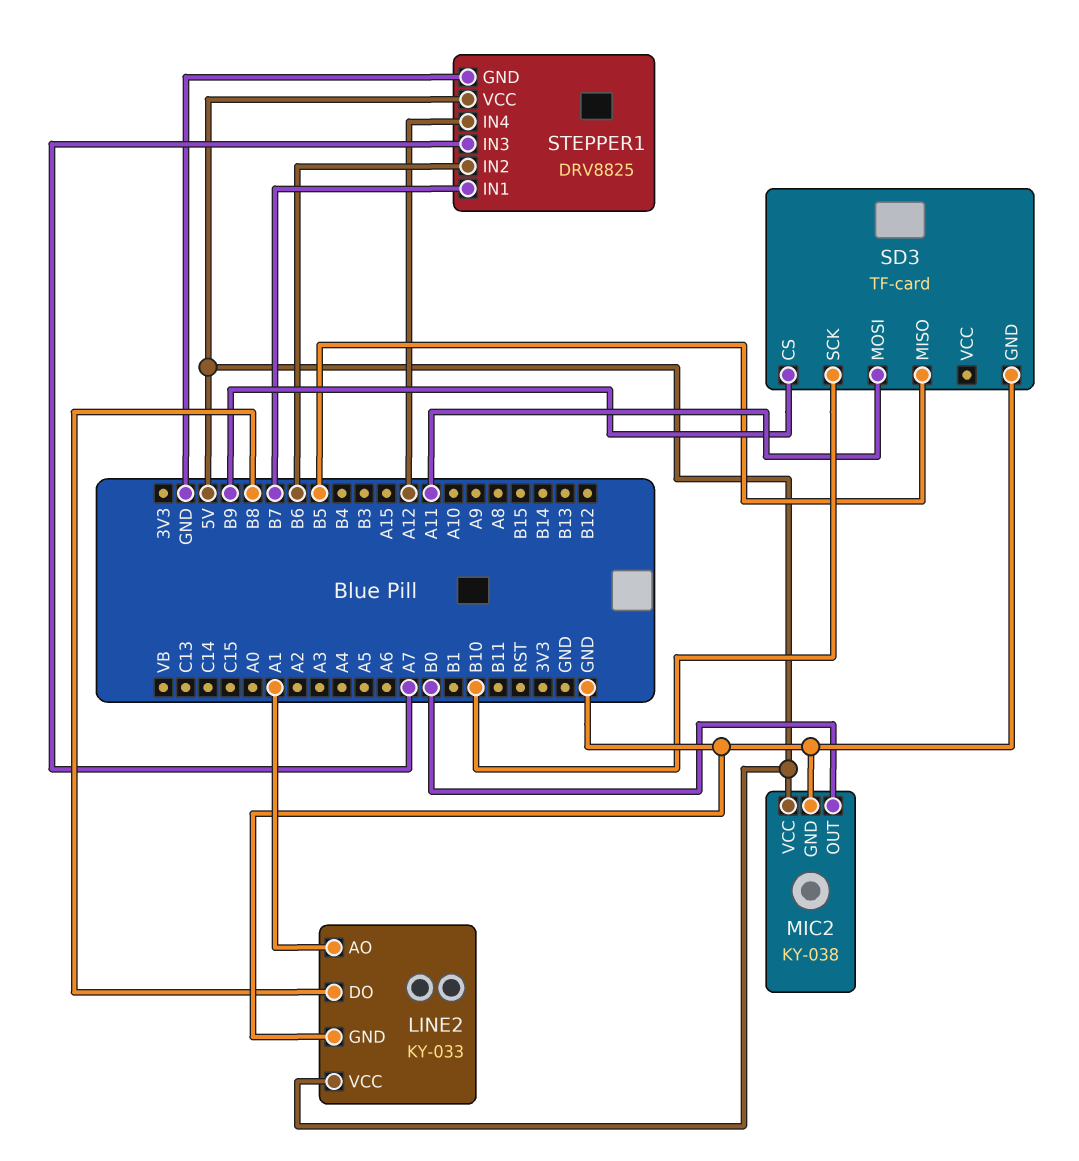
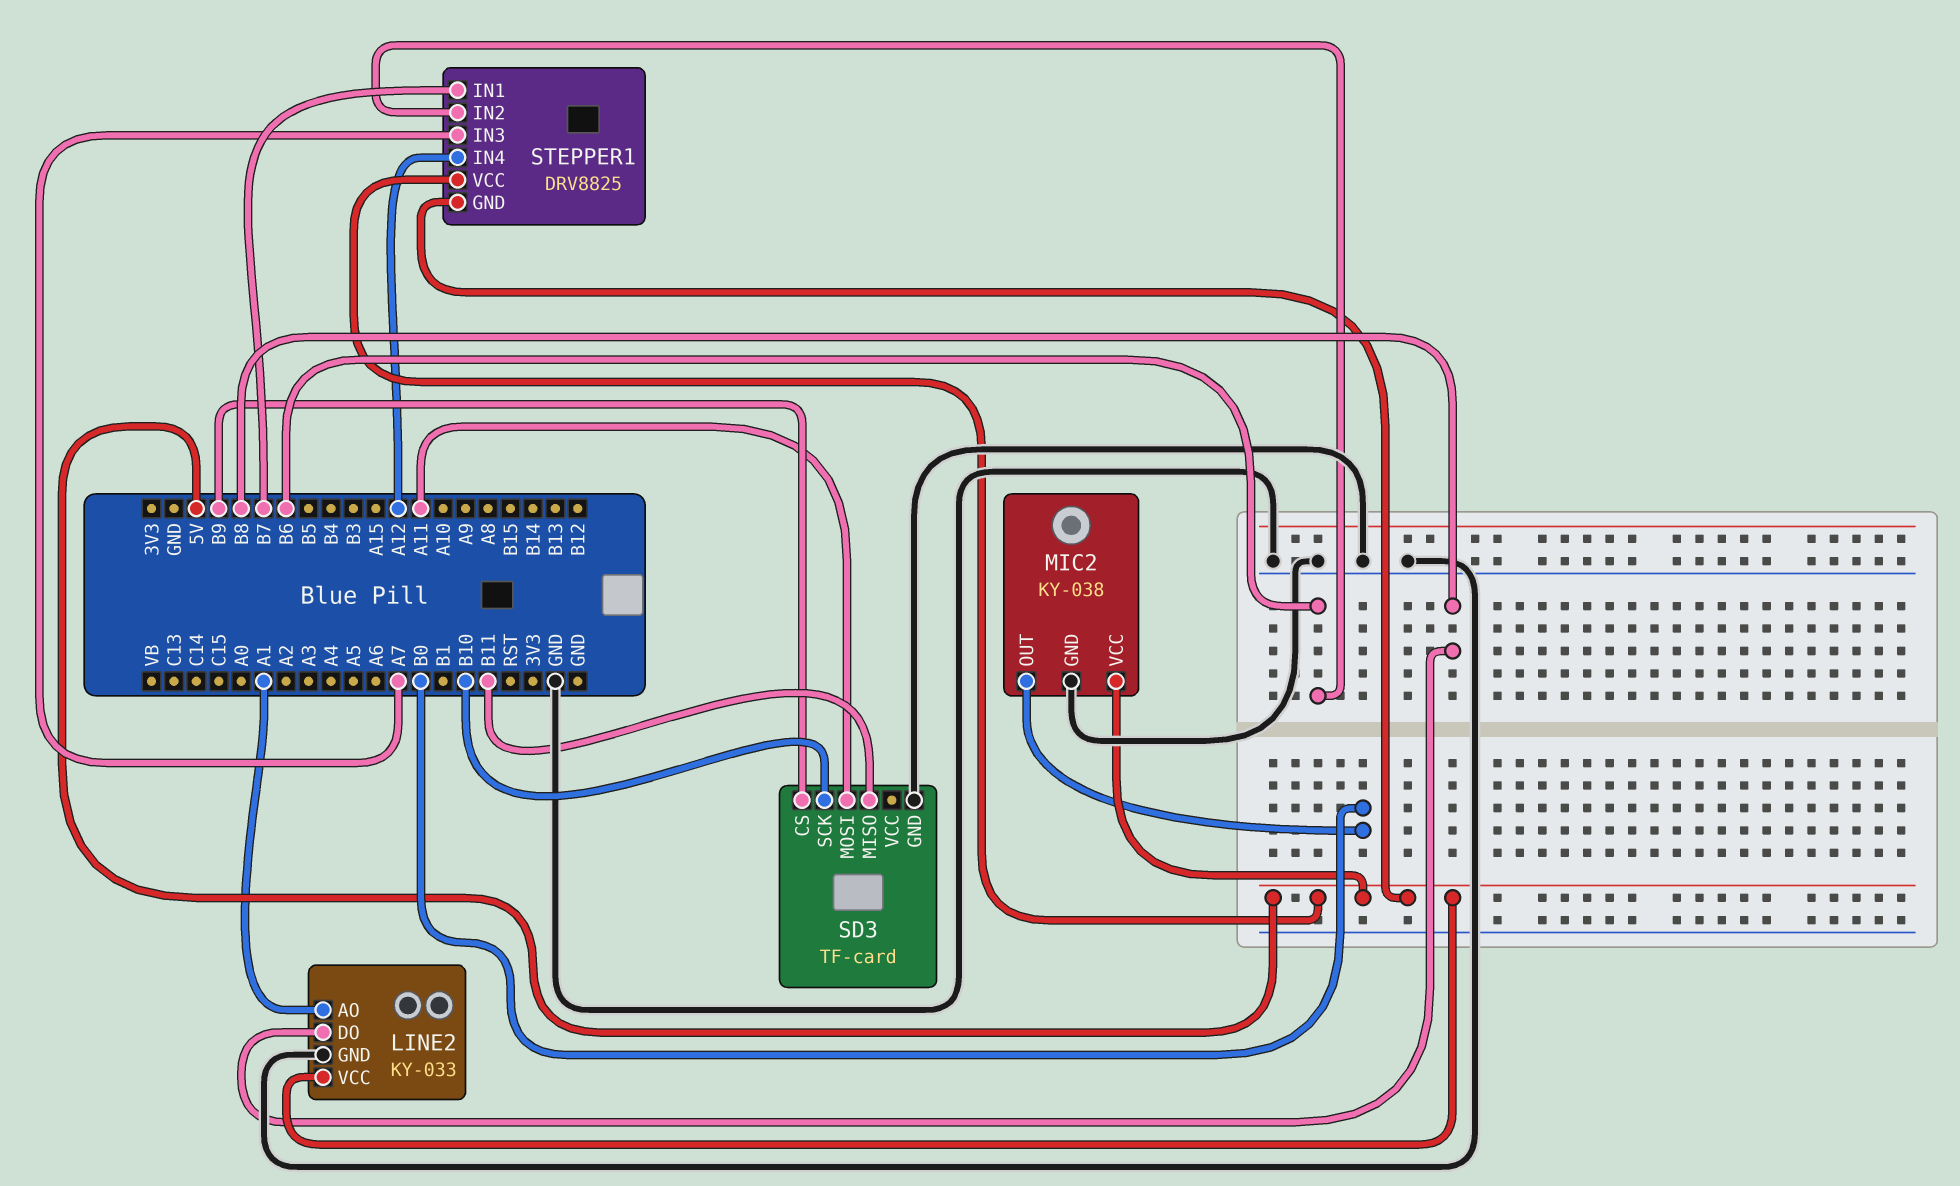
SD3 pin MISO: B5 -> B11
STEPPER1 pin GND: GND -> 5V

